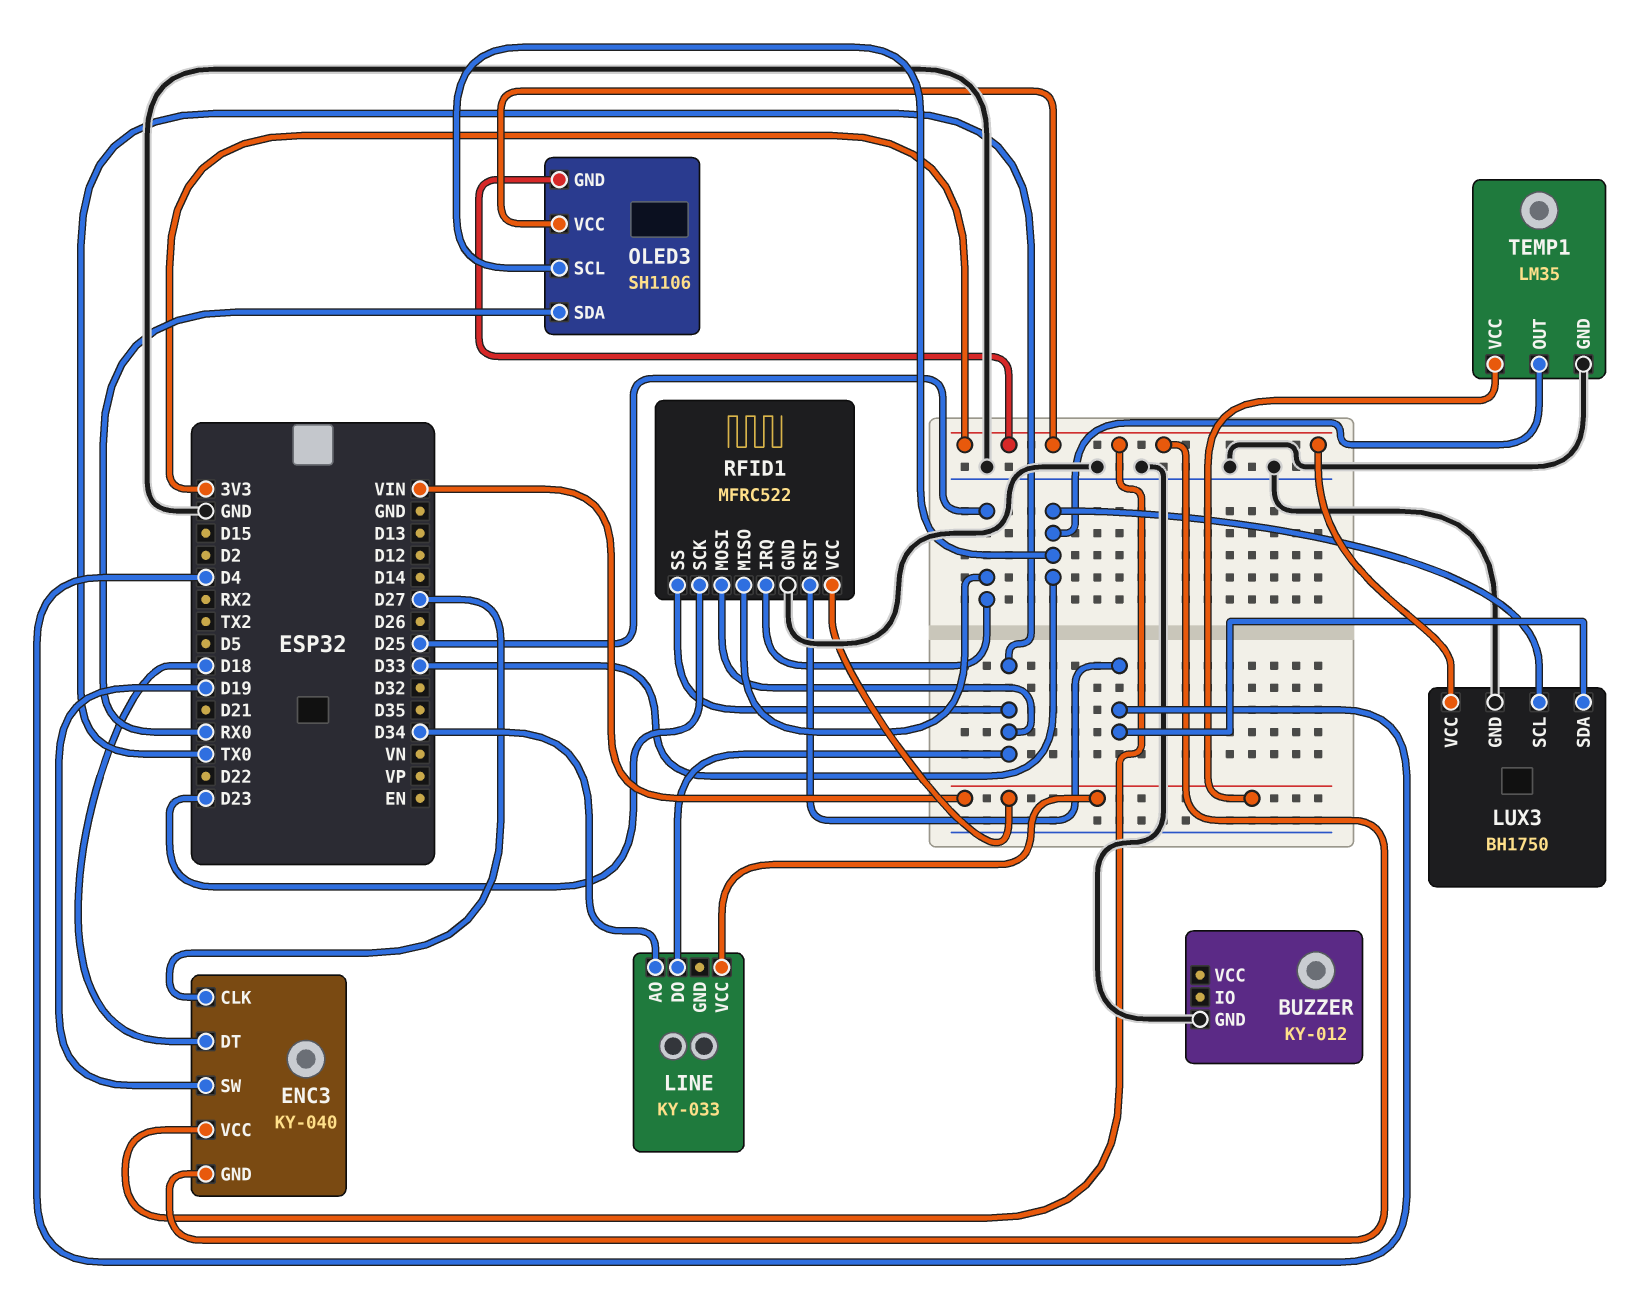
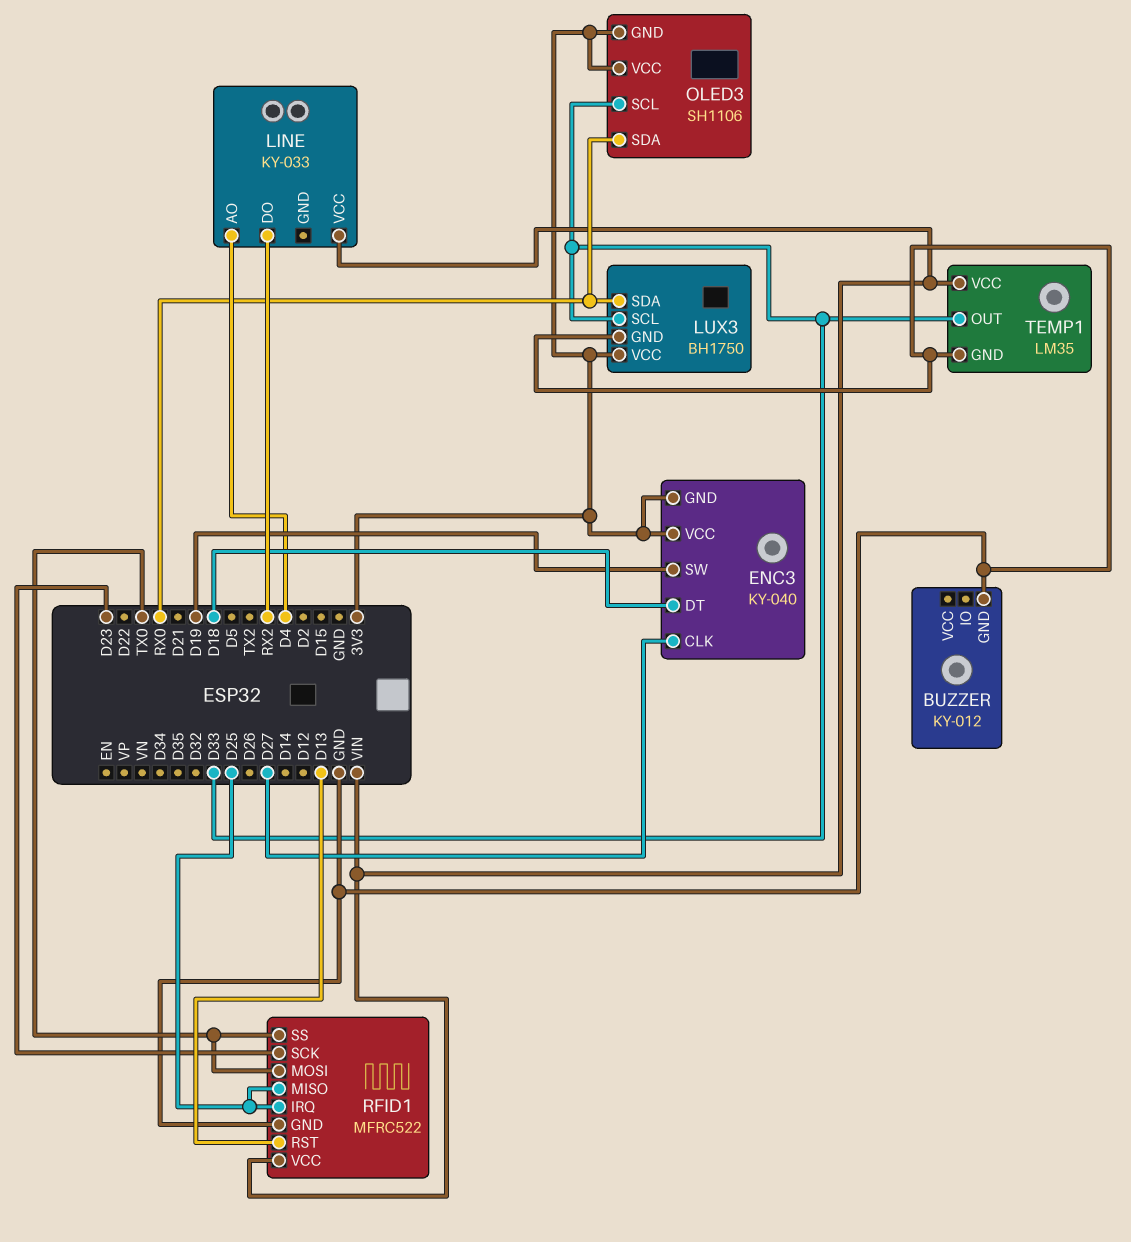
LINE pin AO: D34 -> D4
LINE pin DO: TX0 -> RX2
LUX3 pin SDA: D4 -> RX0
RFID1 pin RST: D4 -> D13

